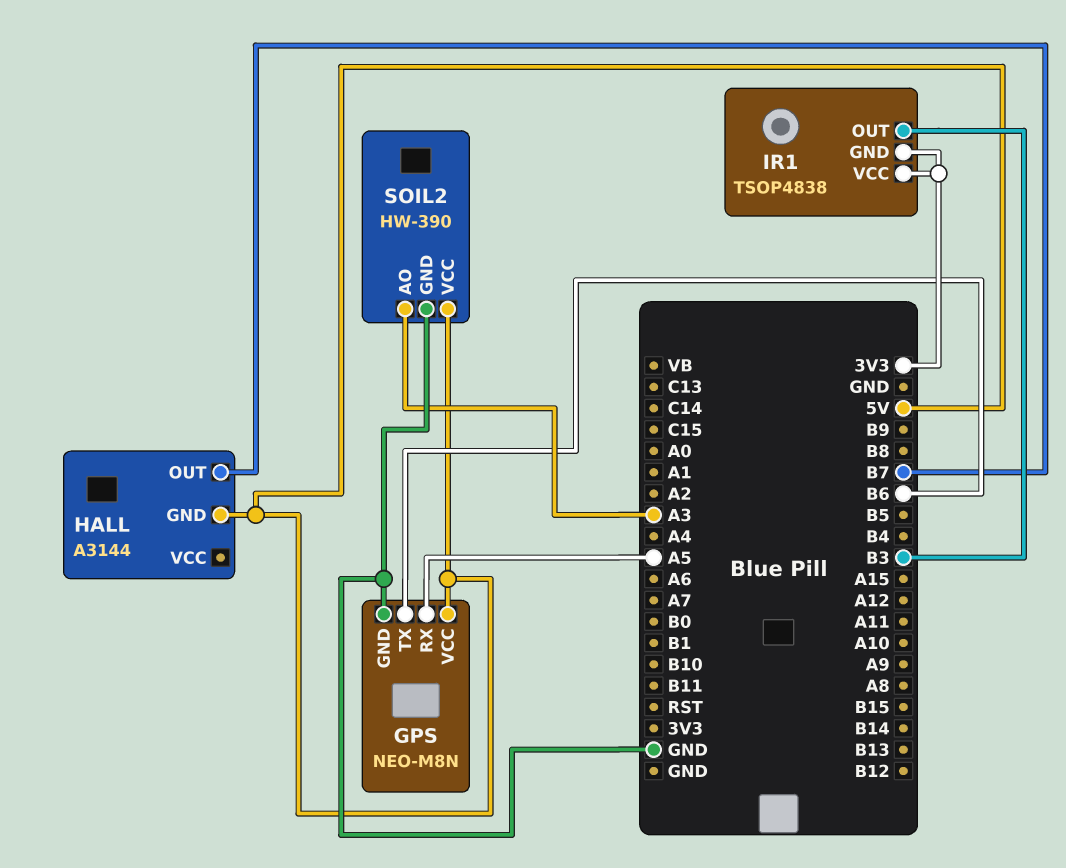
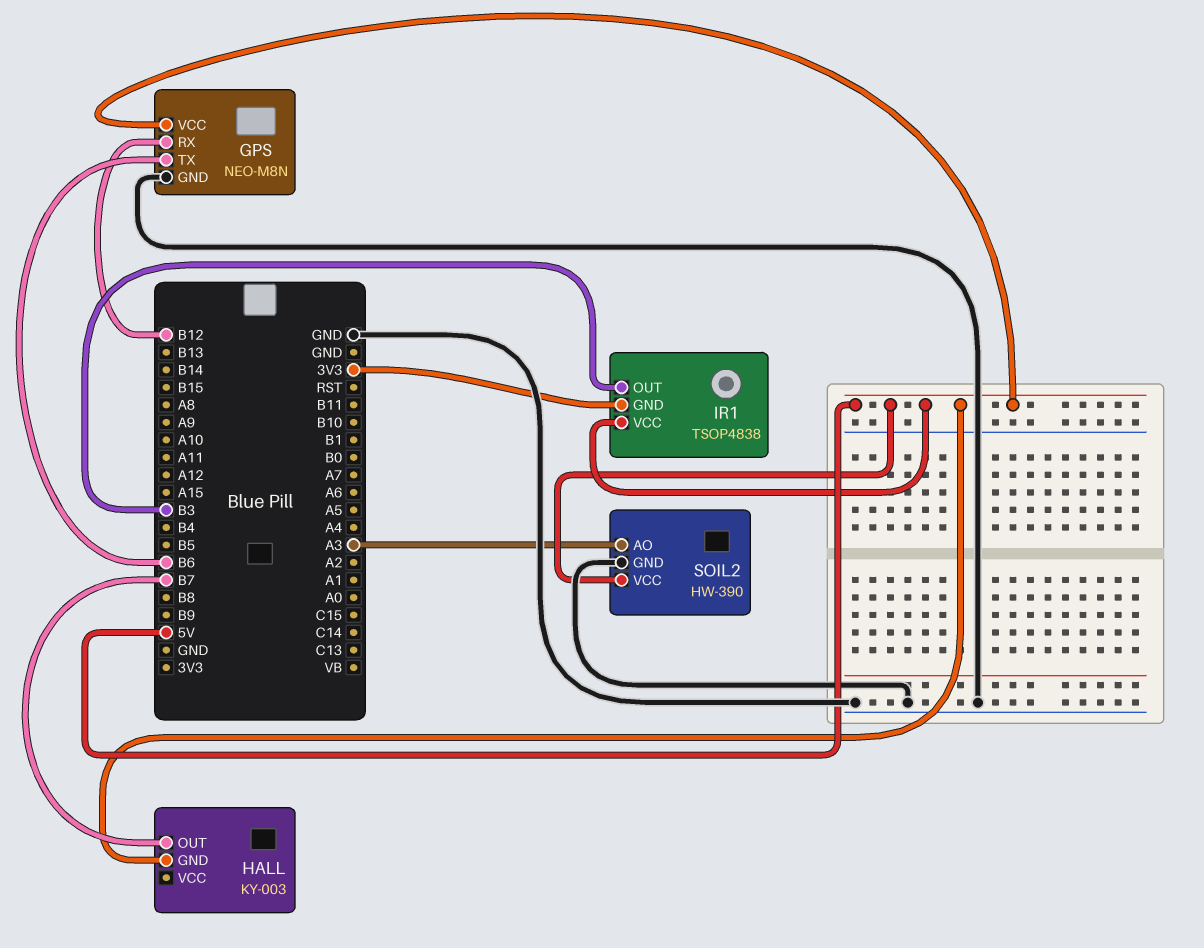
GPS pin RX: A5 -> B12
HALL: A3144 -> KY-003
IR1 pin VCC: 3V3 -> 5V

